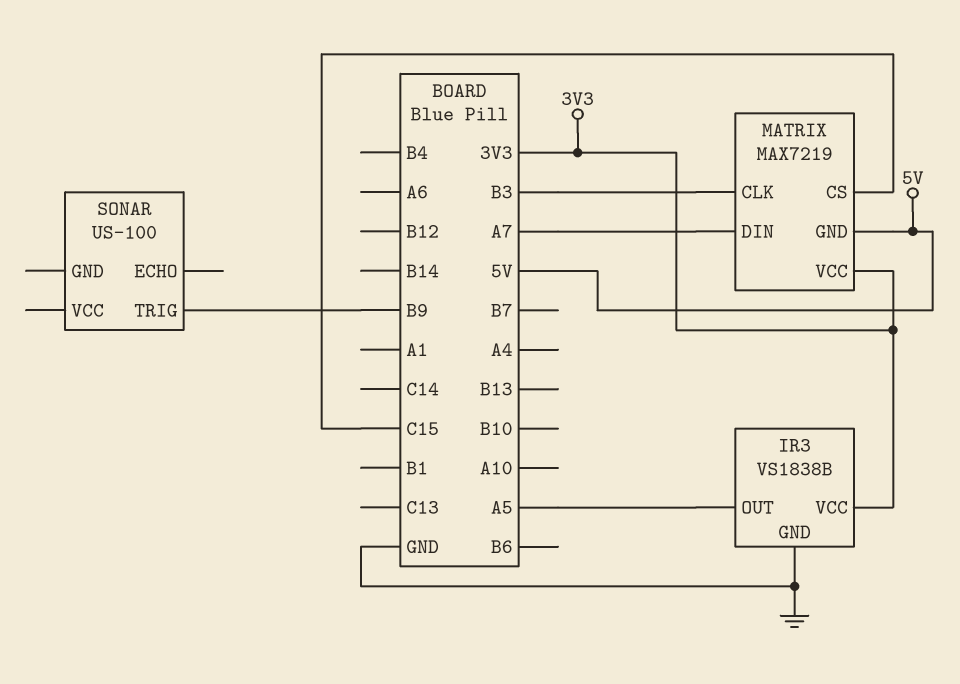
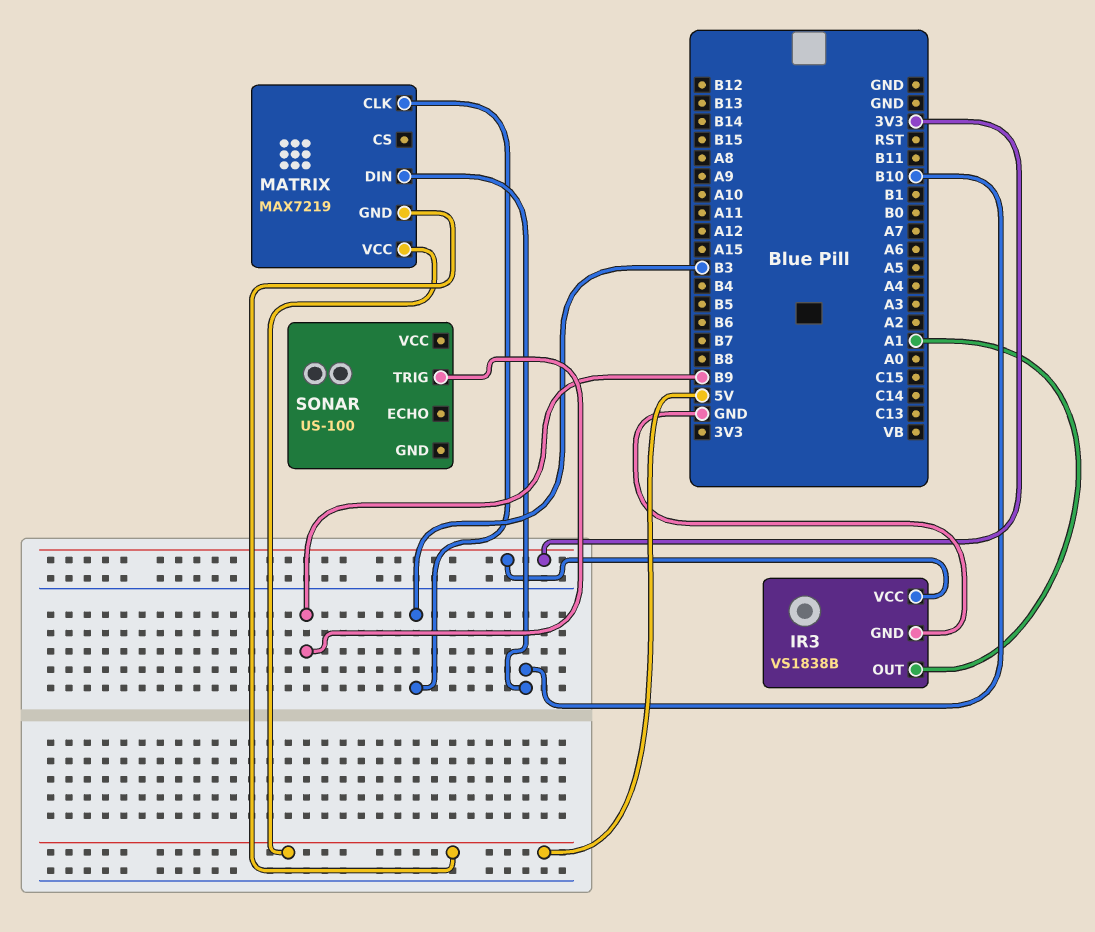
IR3 pin OUT: A5 -> A1
MATRIX pin CS: C15 -> none
MATRIX pin DIN: A7 -> B10
MATRIX pin VCC: 3V3 -> 5V

